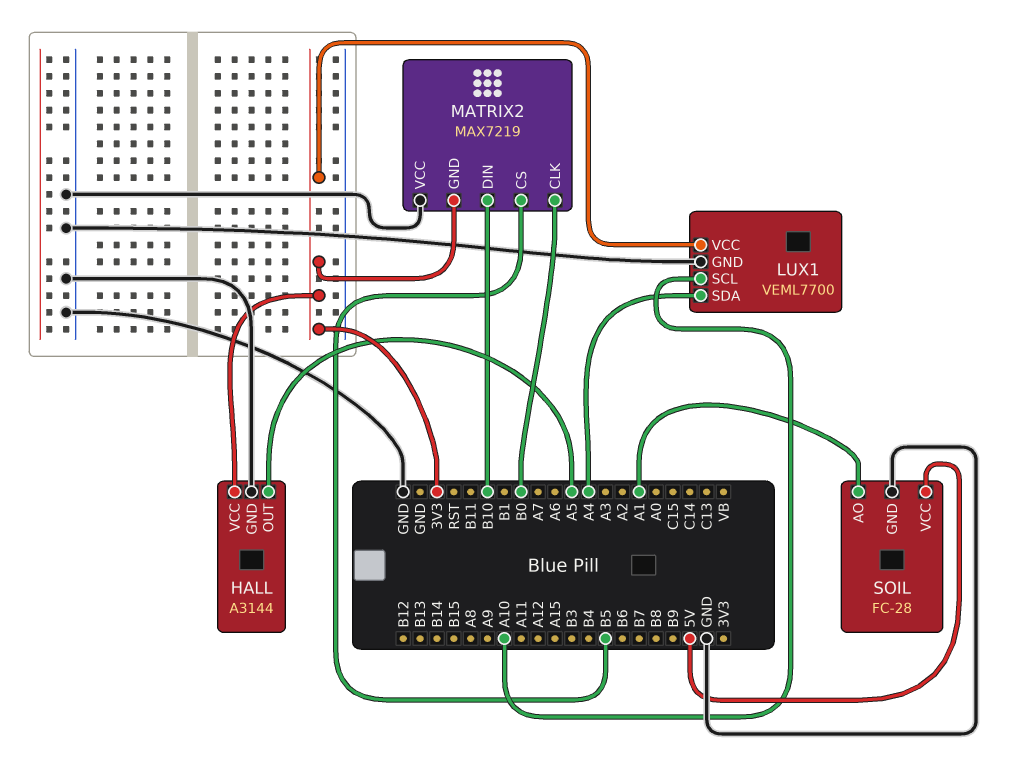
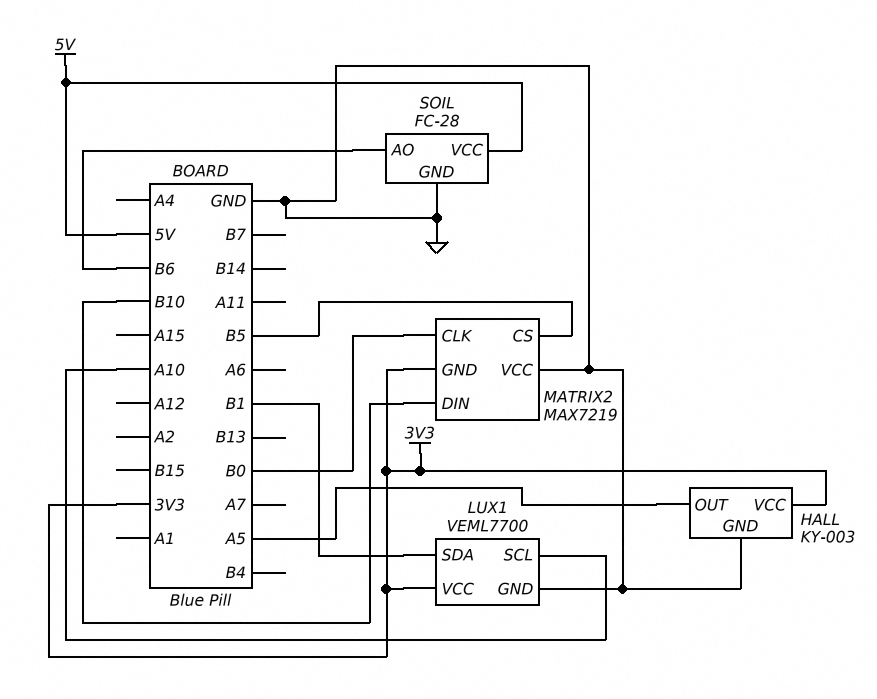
HALL: A3144 -> KY-003
LUX1 pin SDA: A4 -> B1
SOIL pin AO: A1 -> B6

